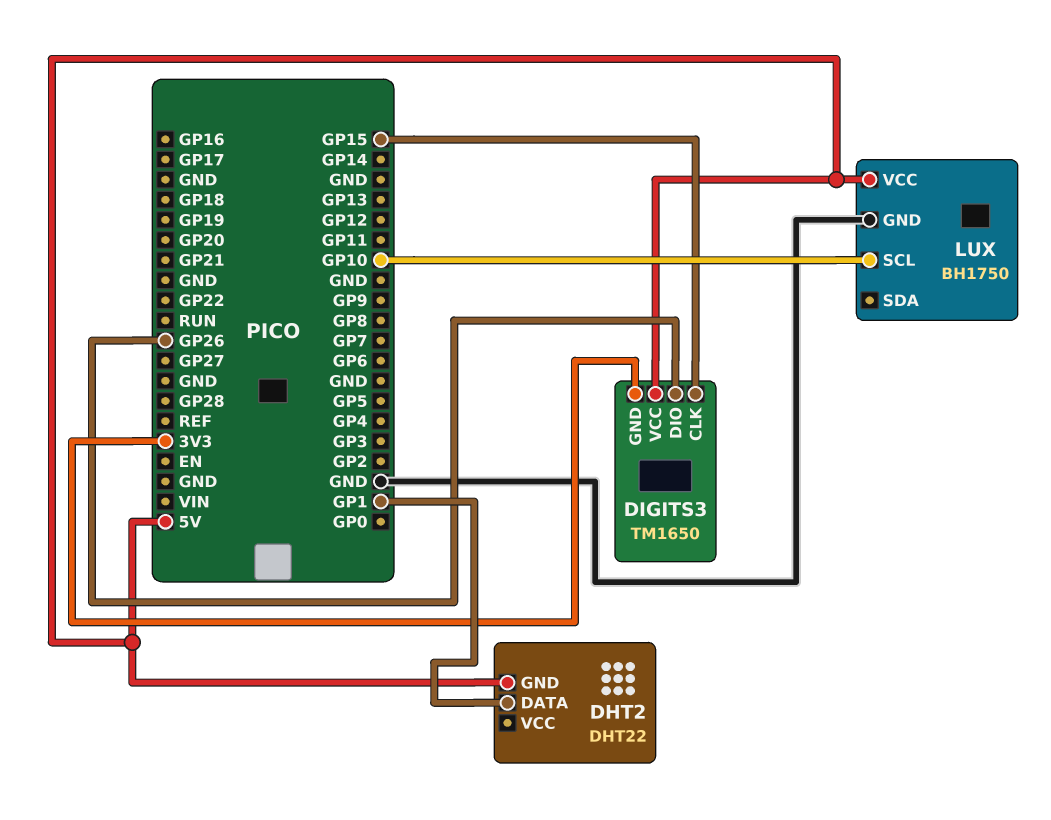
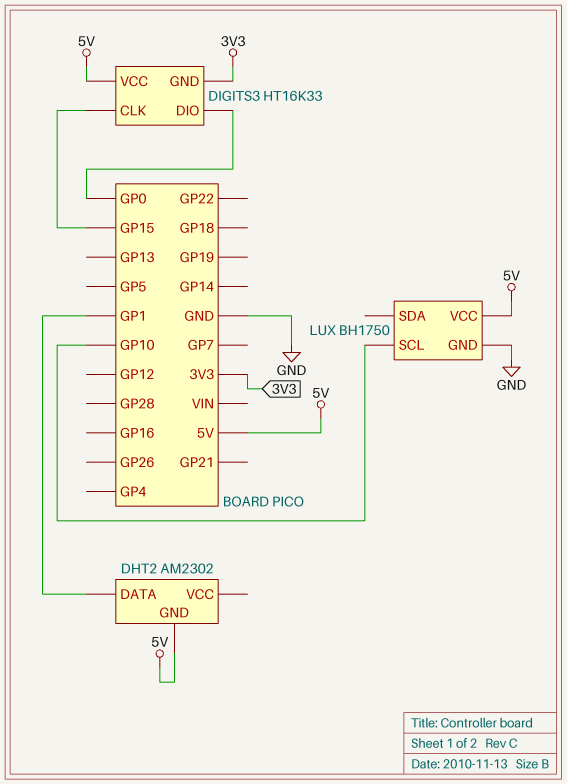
DHT2: DHT22 -> AM2302
DIGITS3: TM1650 -> HT16K33
DIGITS3 pin DIO: GP26 -> GP0

